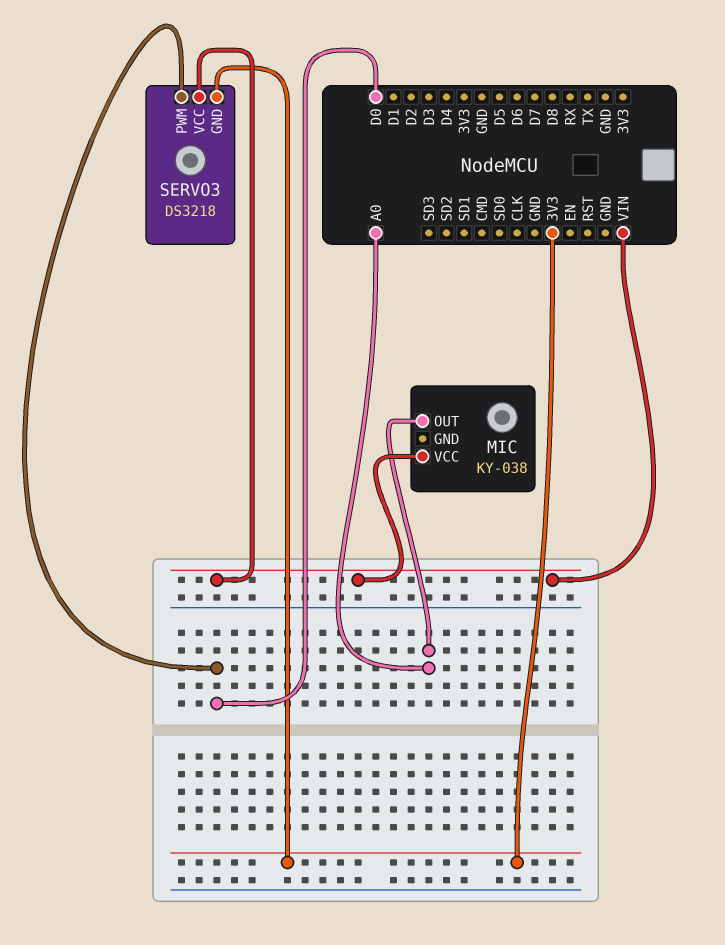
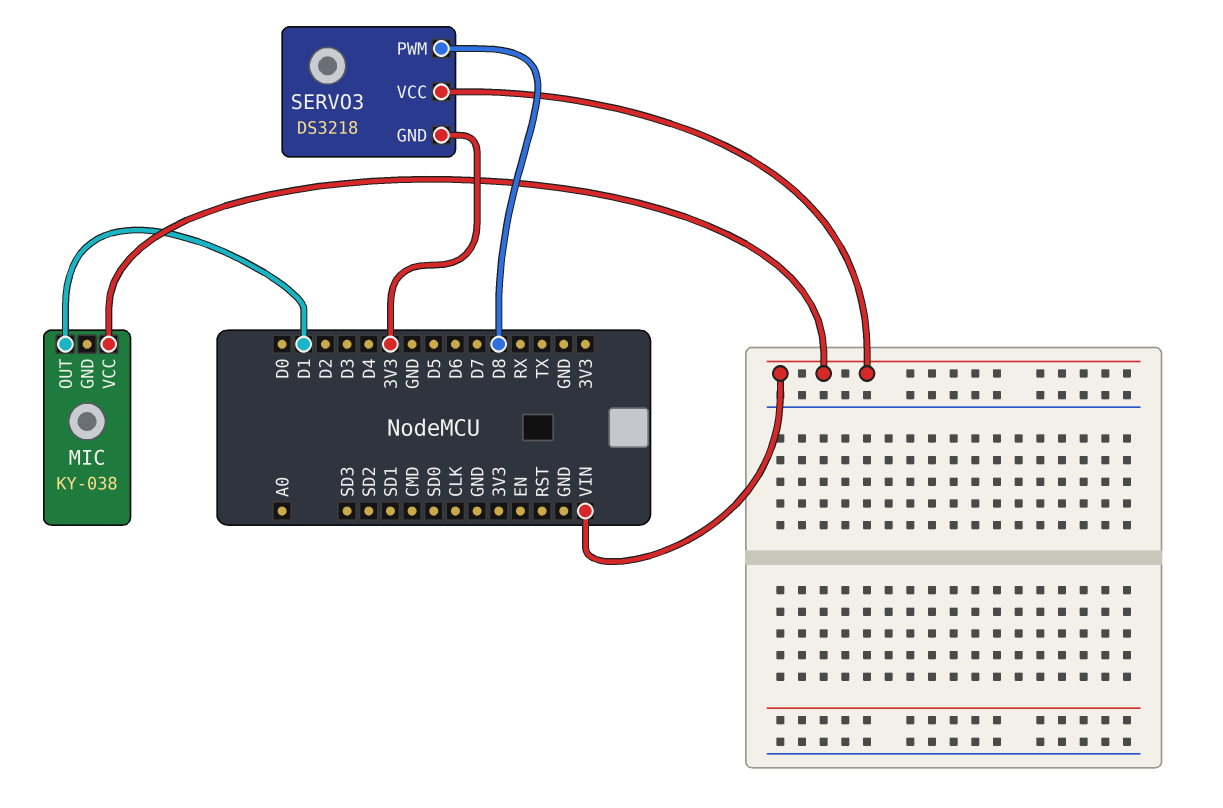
MIC pin OUT: A0 -> D1
SERVO3 pin PWM: D0 -> D8

